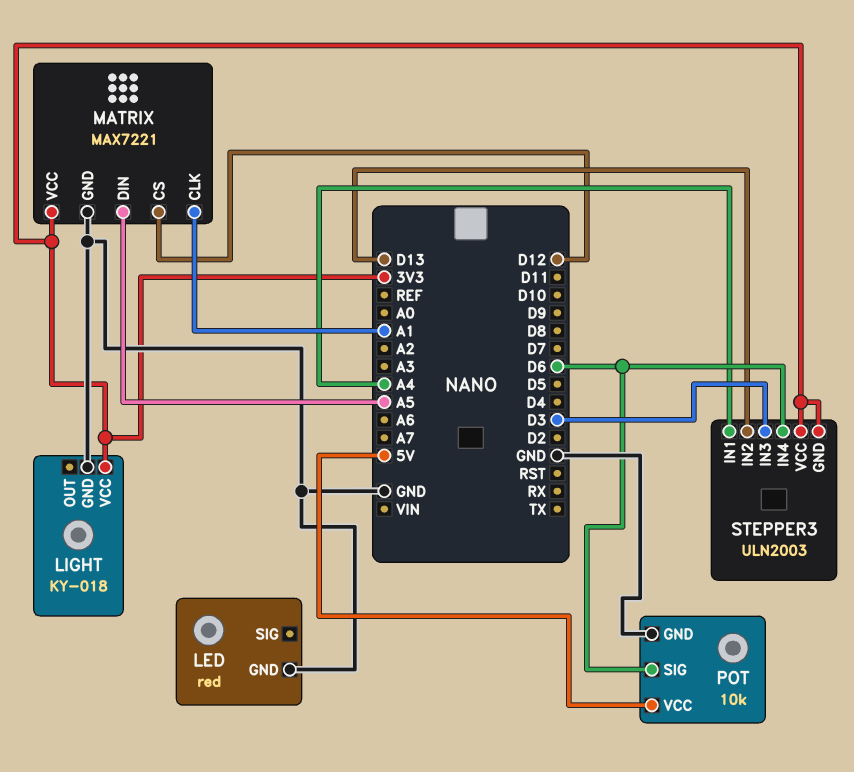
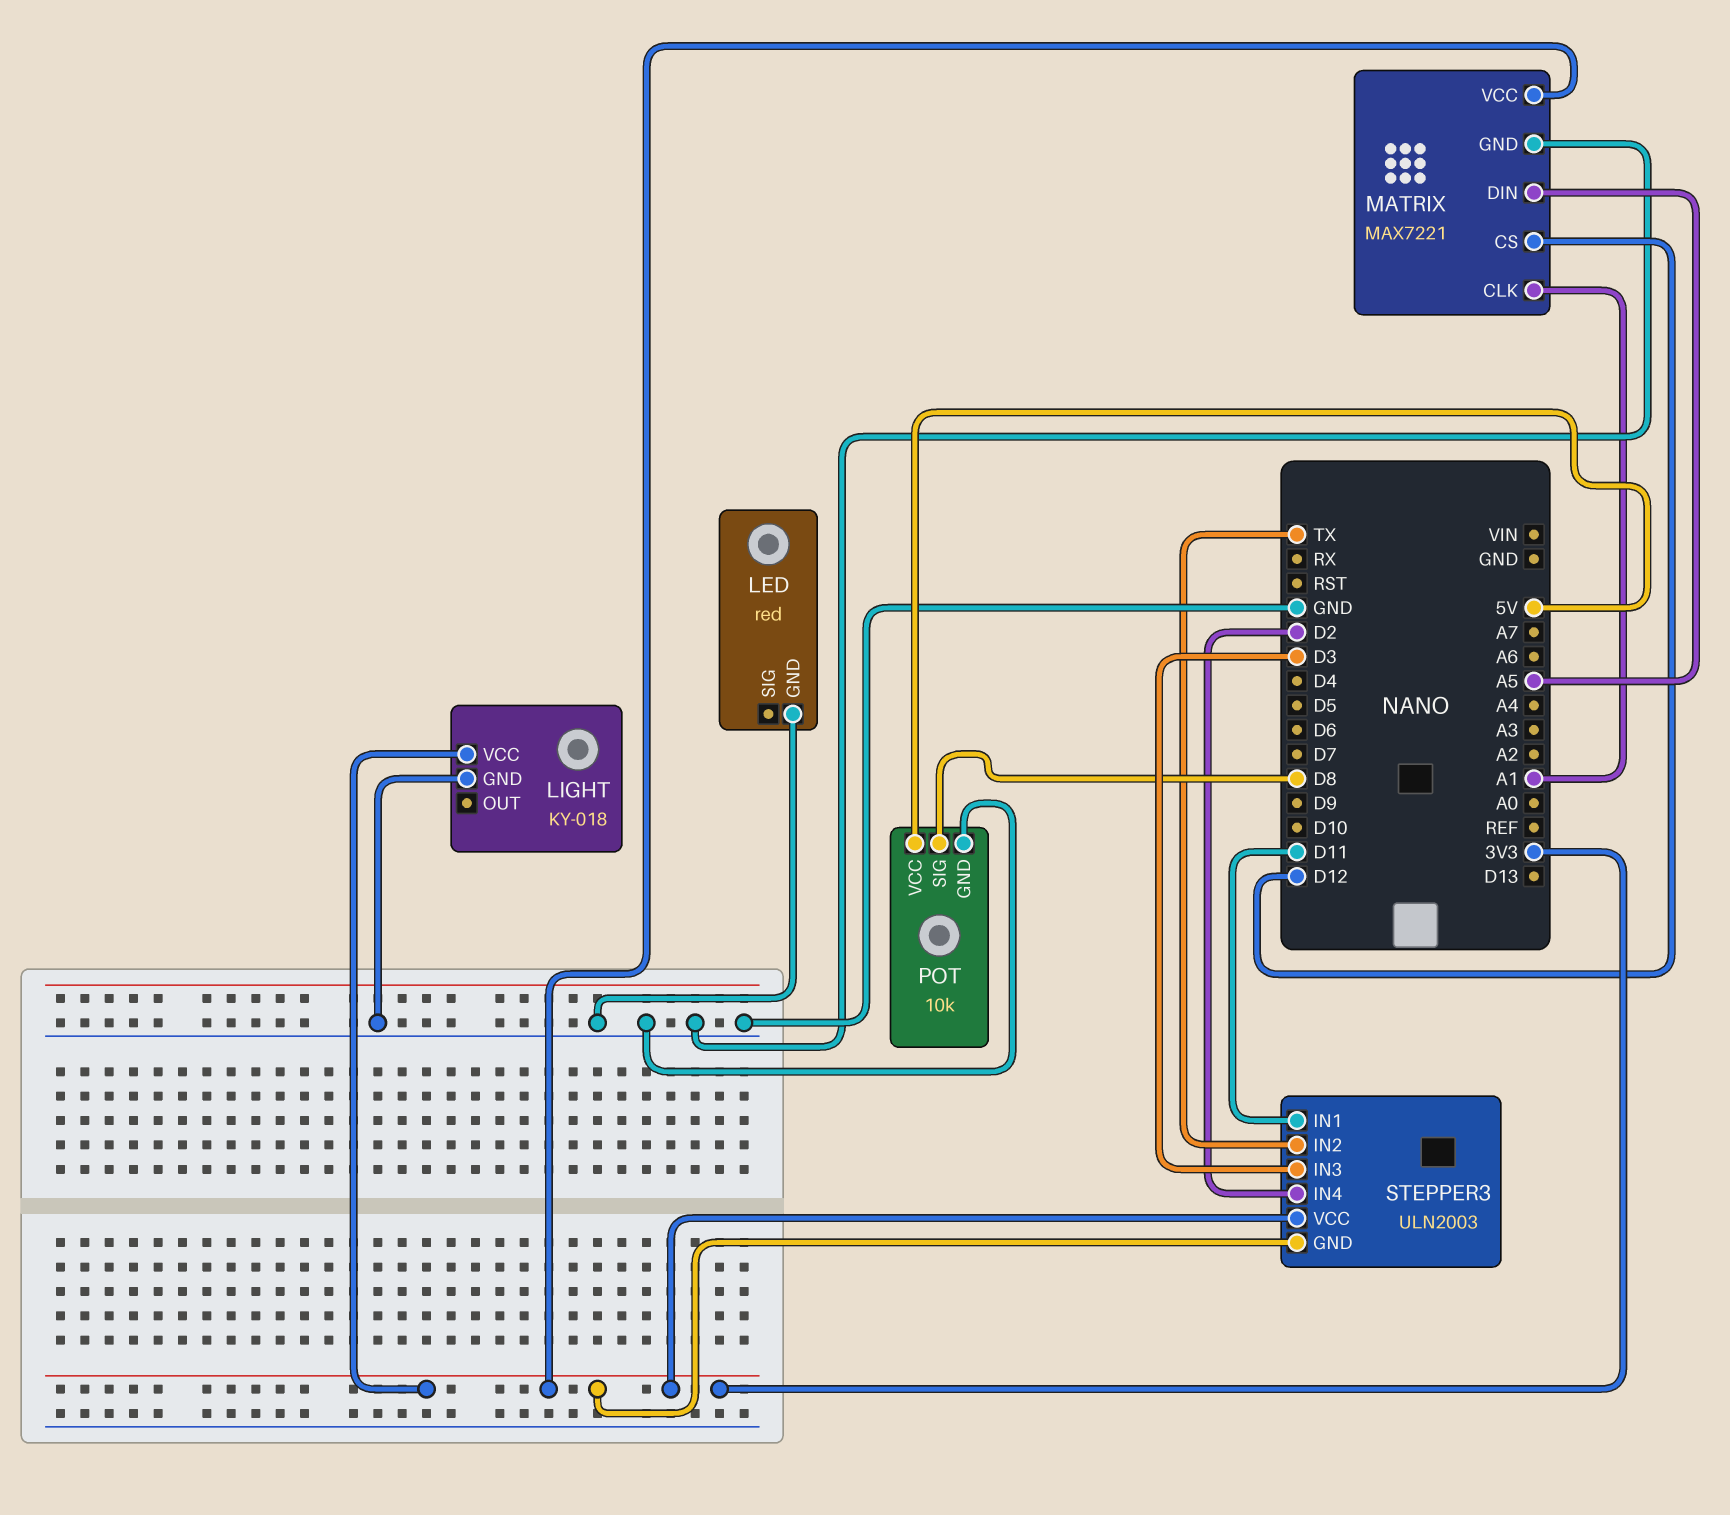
POT pin SIG: D6 -> D8
STEPPER3 pin IN1: A4 -> D11
STEPPER3 pin IN2: D13 -> TX
STEPPER3 pin IN4: D6 -> D2

